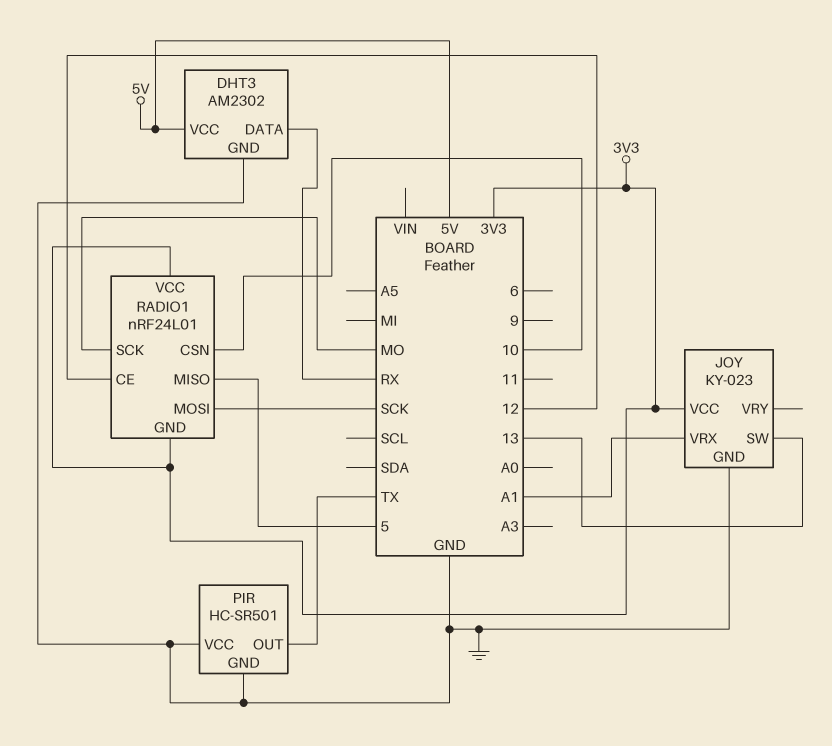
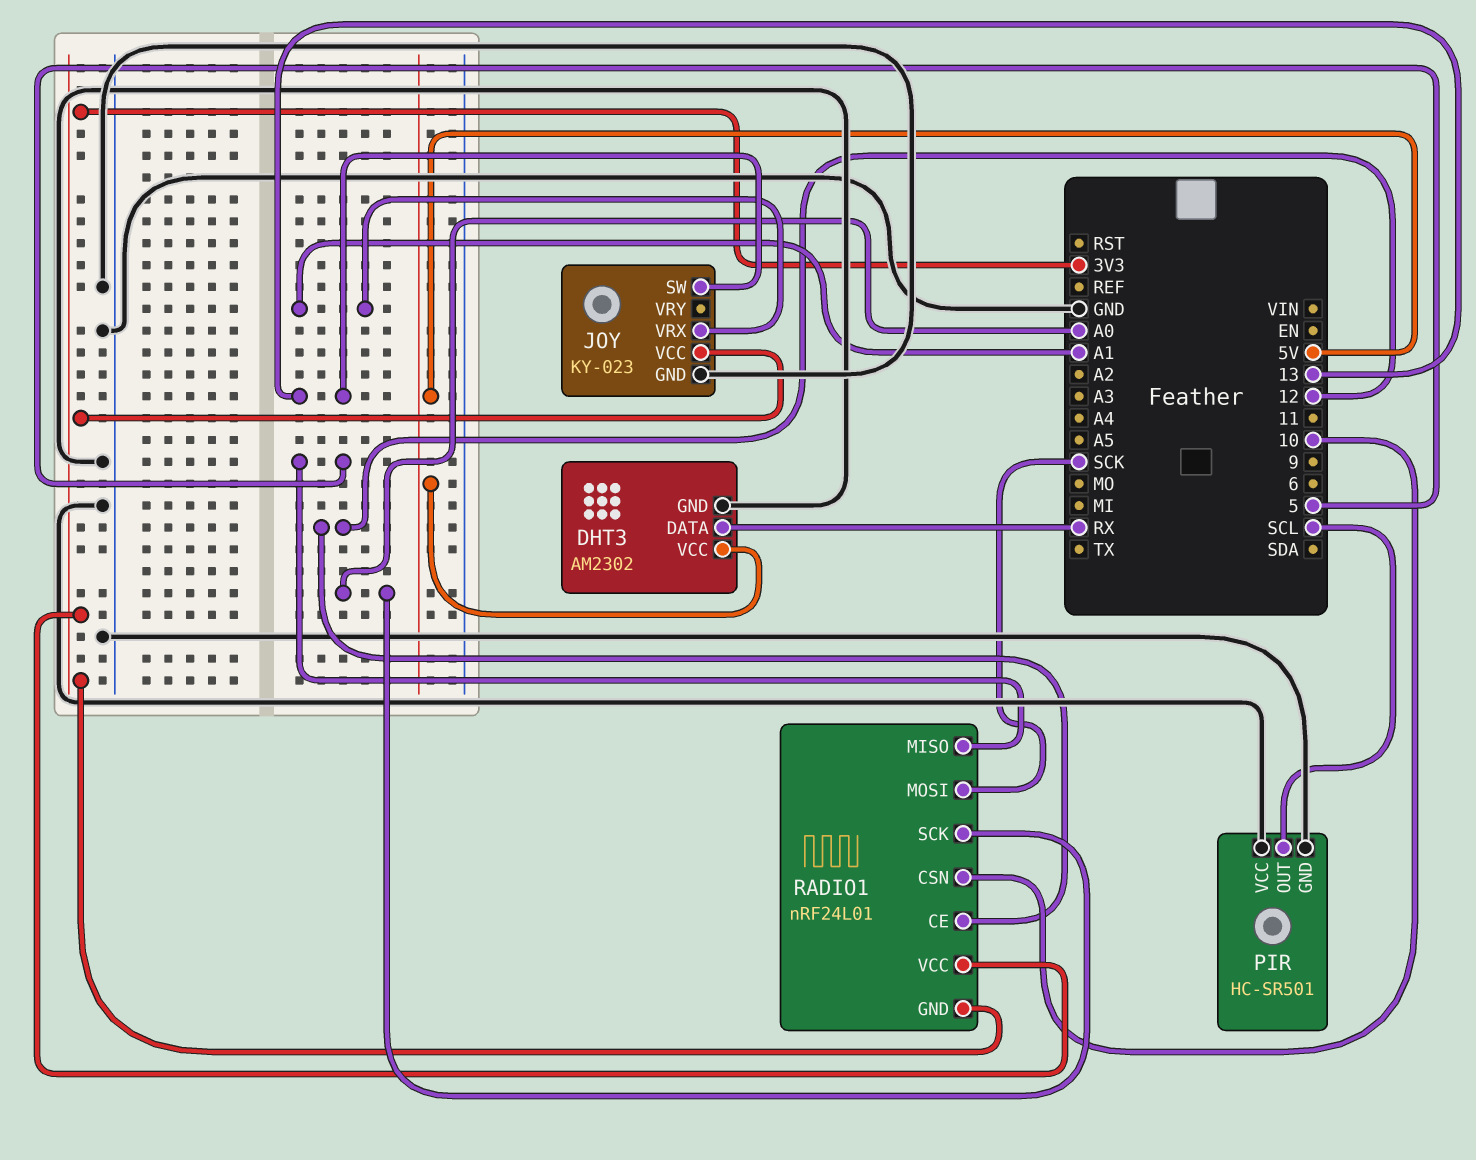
PIR pin OUT: TX -> SCL
RADIO1 pin SCK: MO -> A0

